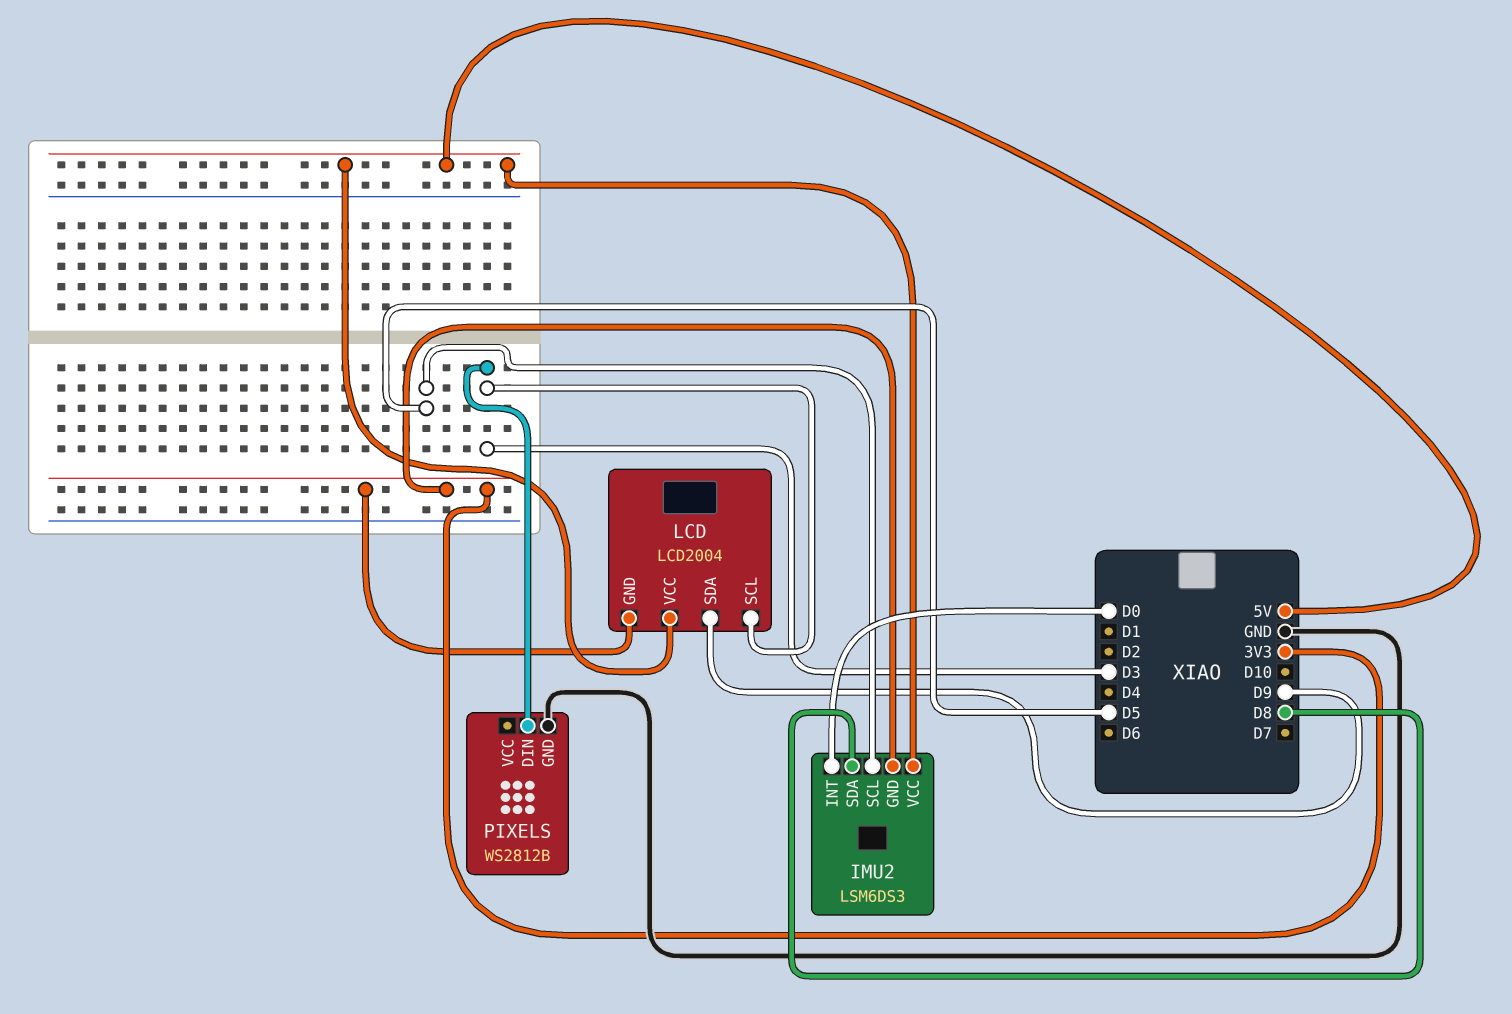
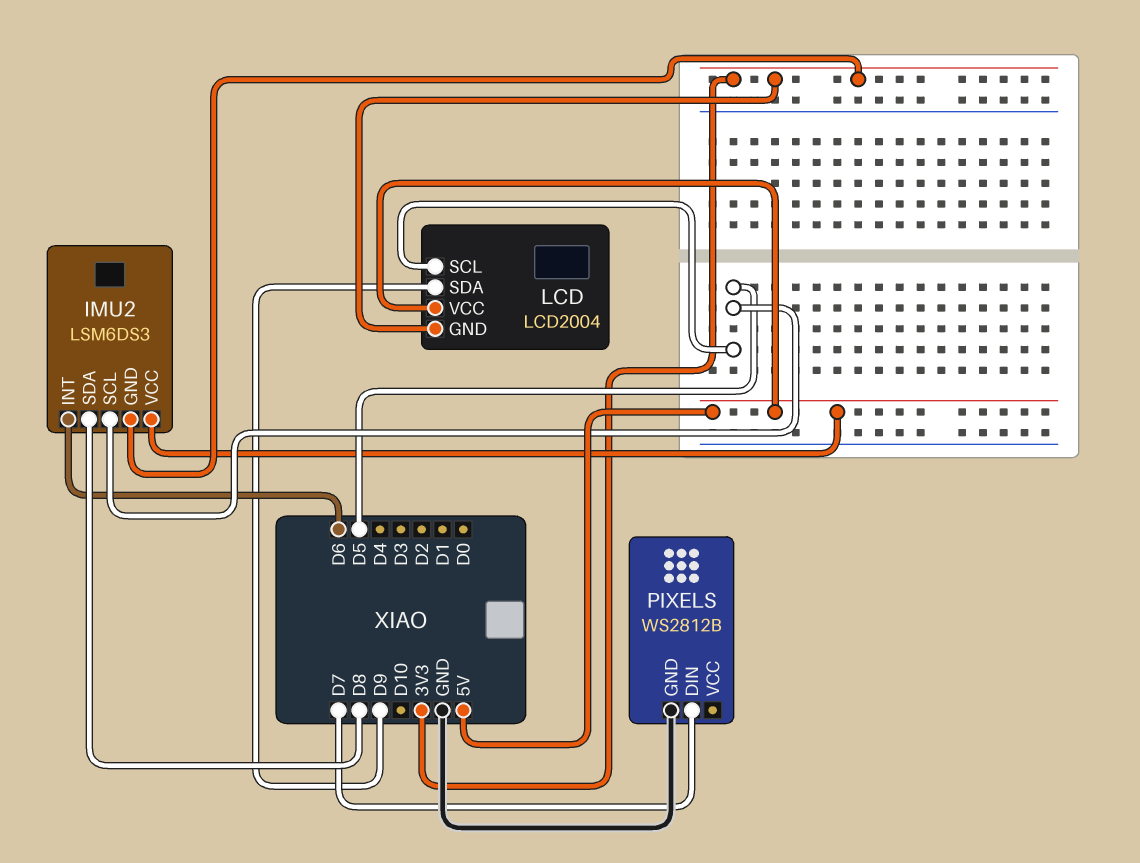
IMU2 pin INT: D0 -> D6
LCD pin SCL: D3 -> D5
PIXELS pin DIN: D3 -> D7

